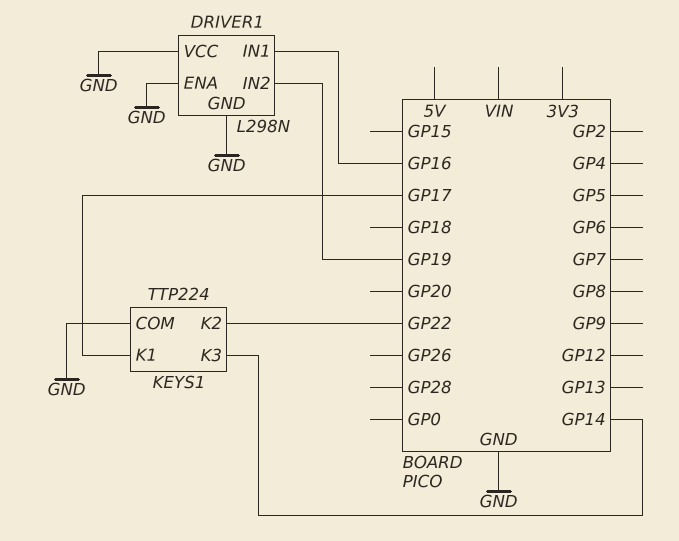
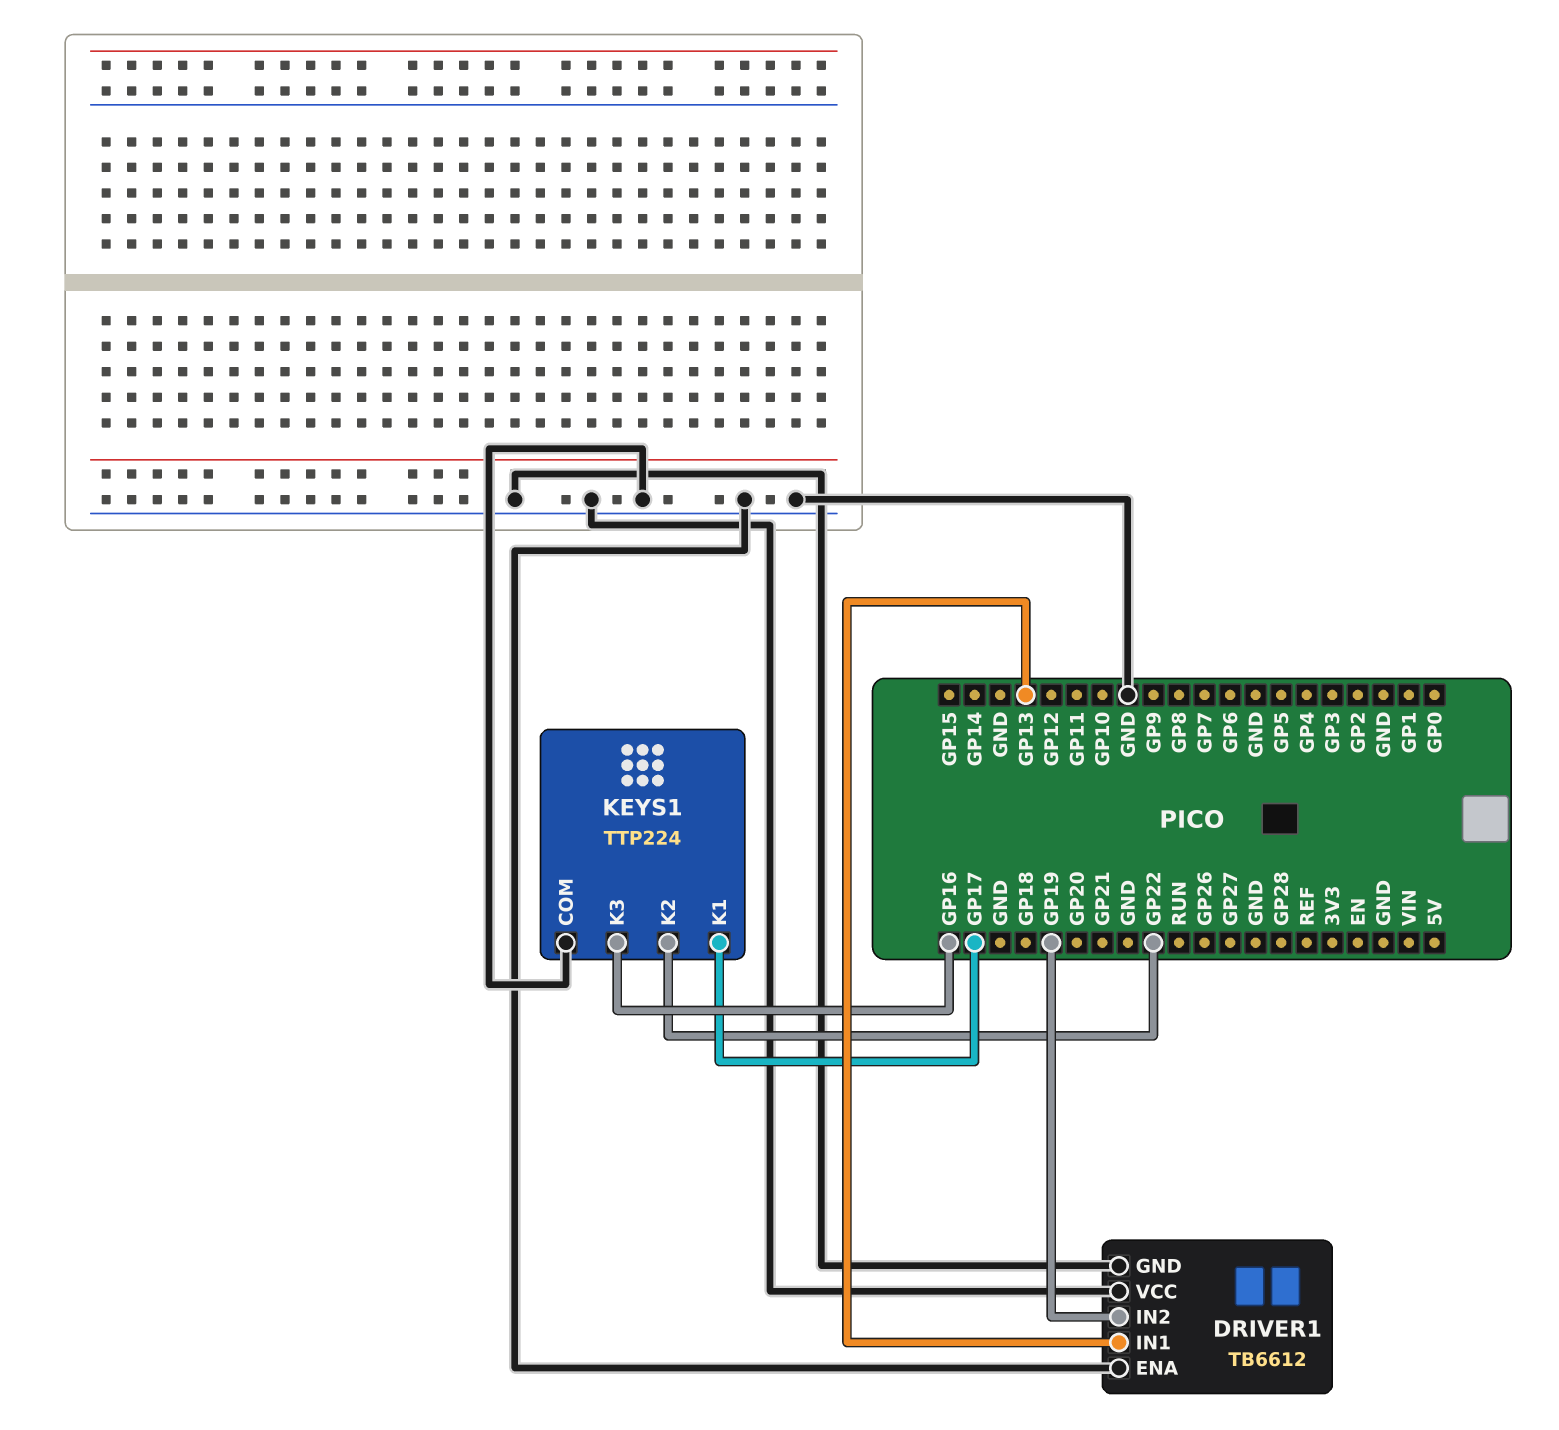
DRIVER1: L298N -> TB6612
DRIVER1 pin IN1: GP16 -> GP13
KEYS1 pin K3: GP14 -> GP16

